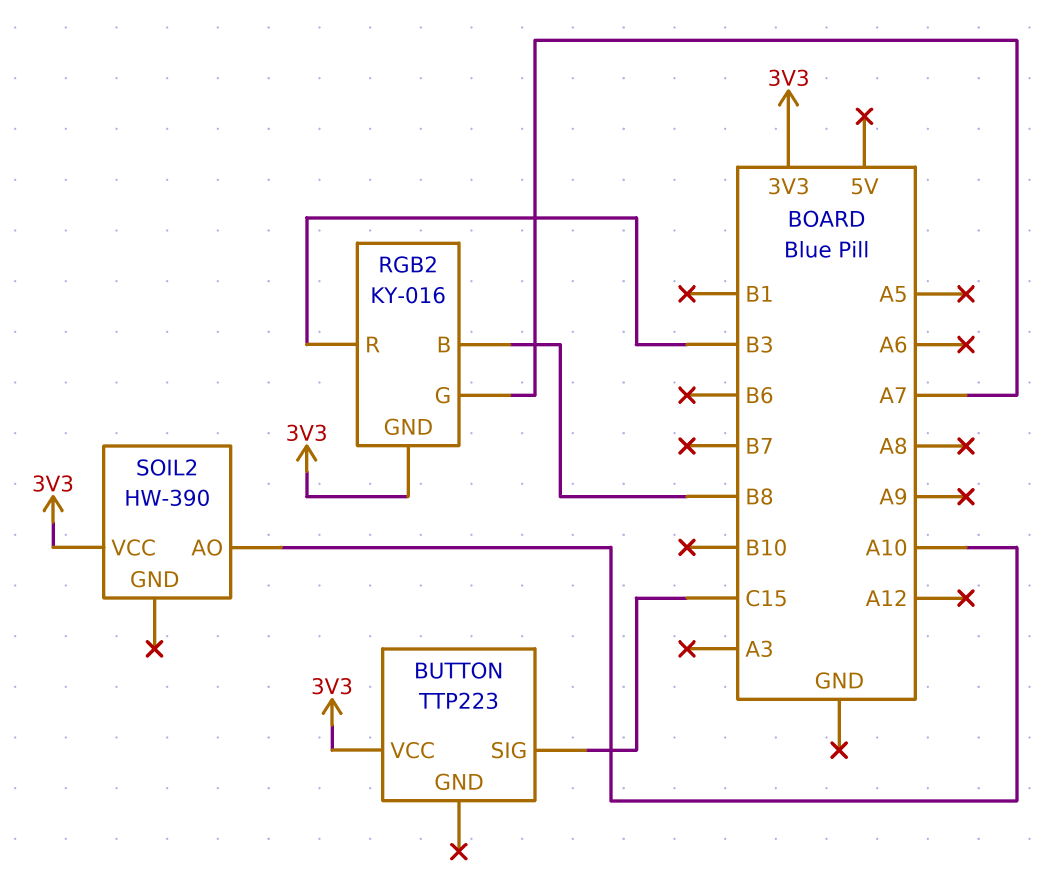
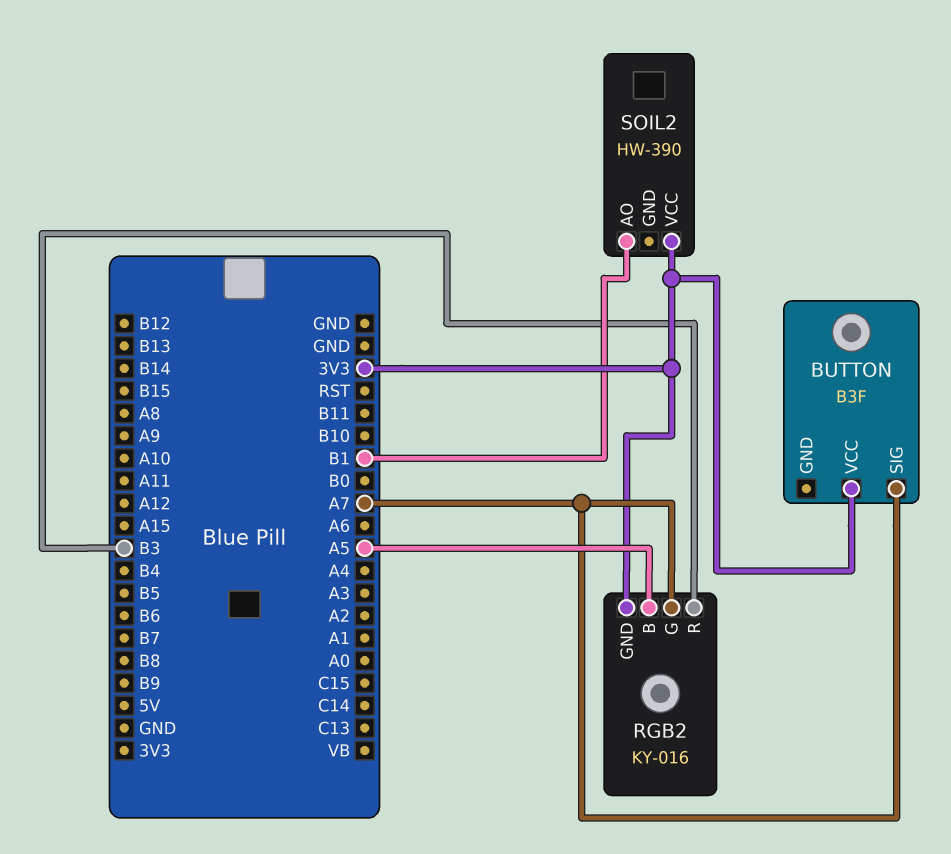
BUTTON: TTP223 -> B3F
BUTTON pin SIG: C15 -> A7
RGB2 pin B: B8 -> A5
SOIL2 pin AO: A10 -> B1

